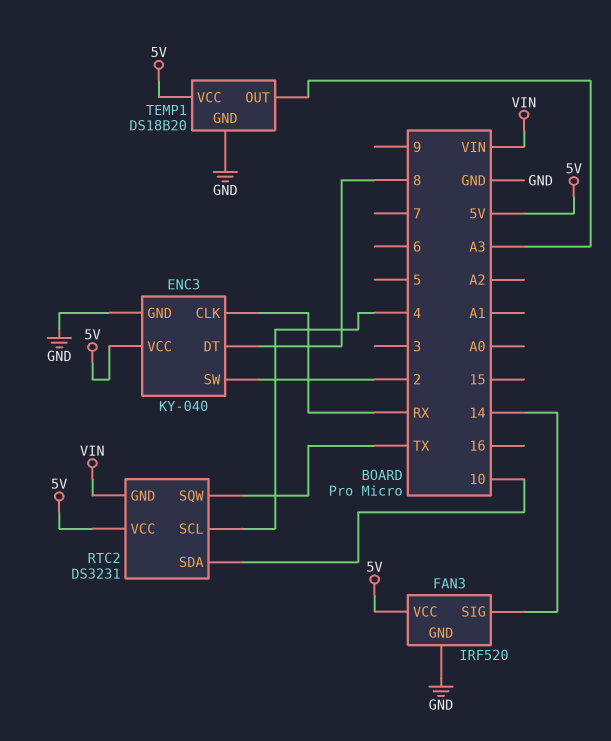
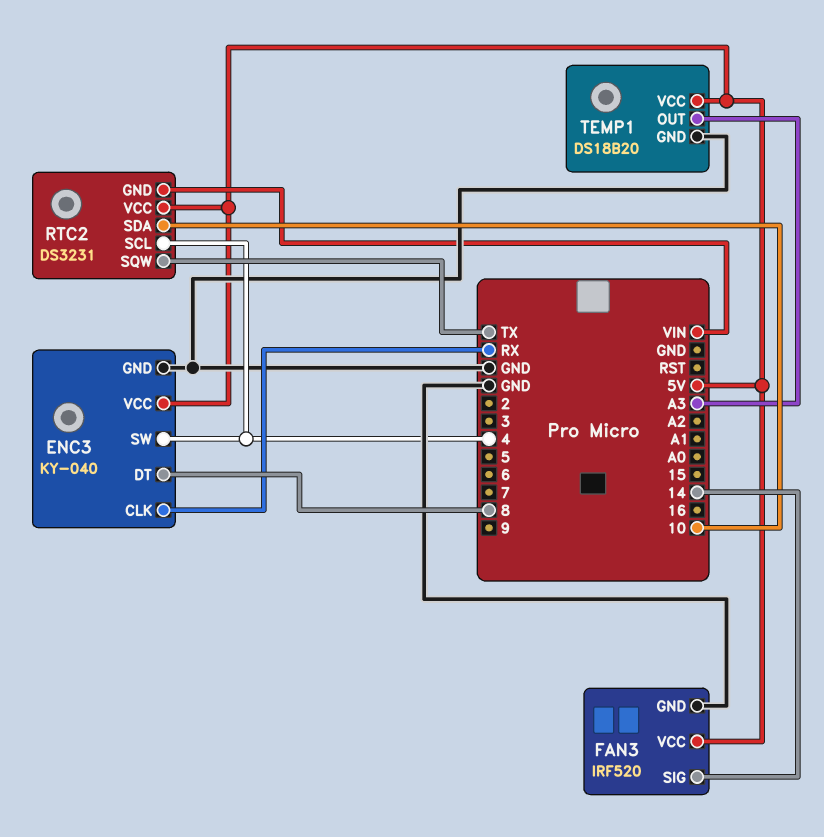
ENC3 pin SW: 2 -> 4

